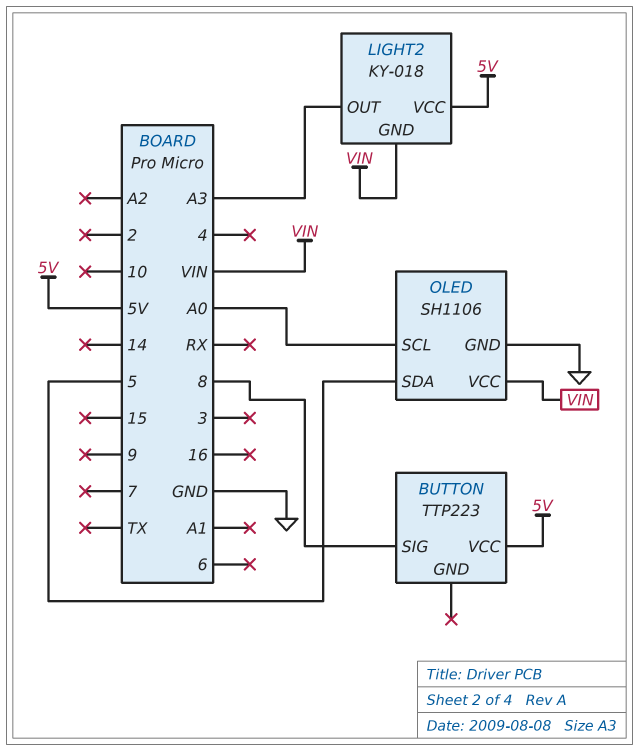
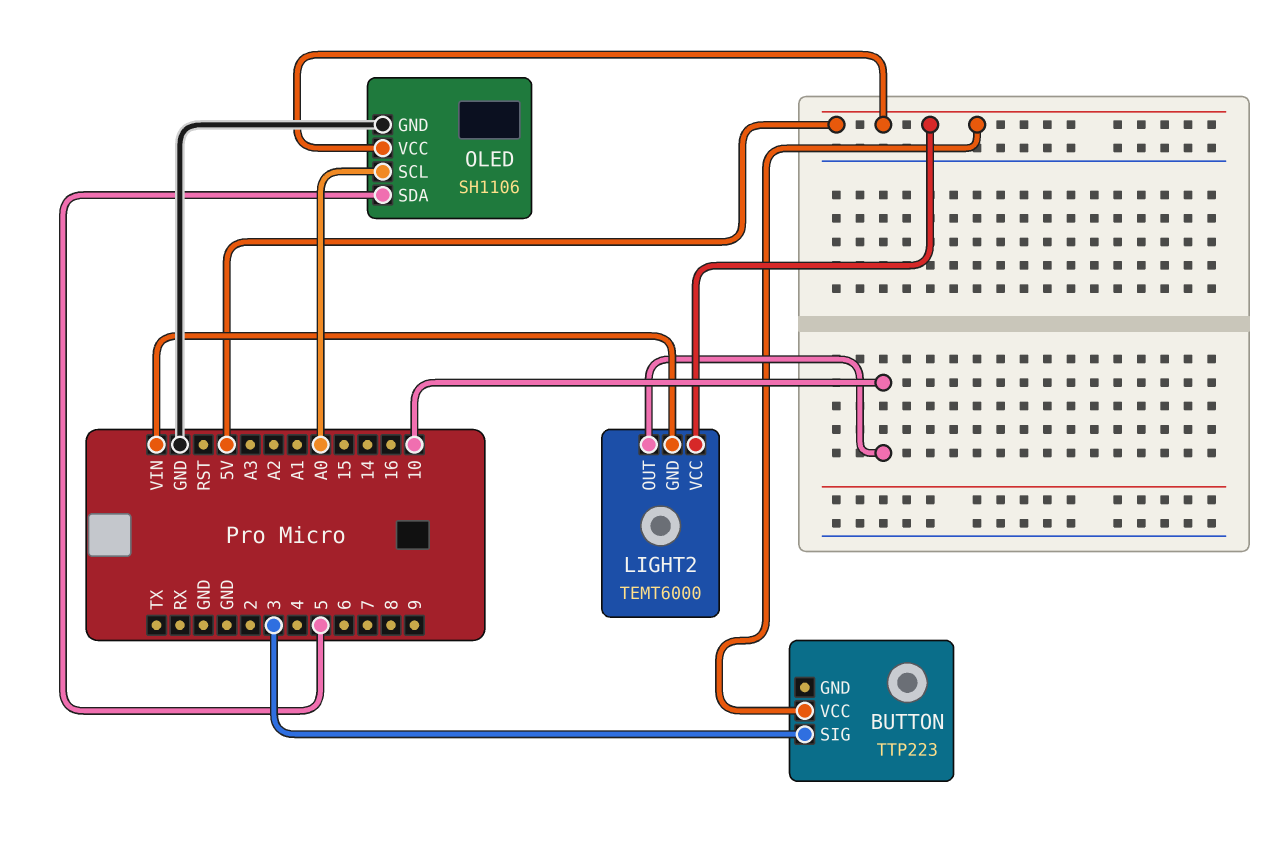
BUTTON pin SIG: 8 -> 3
LIGHT2: KY-018 -> TEMT6000
LIGHT2 pin OUT: A3 -> 10
OLED pin VCC: VIN -> 5V

